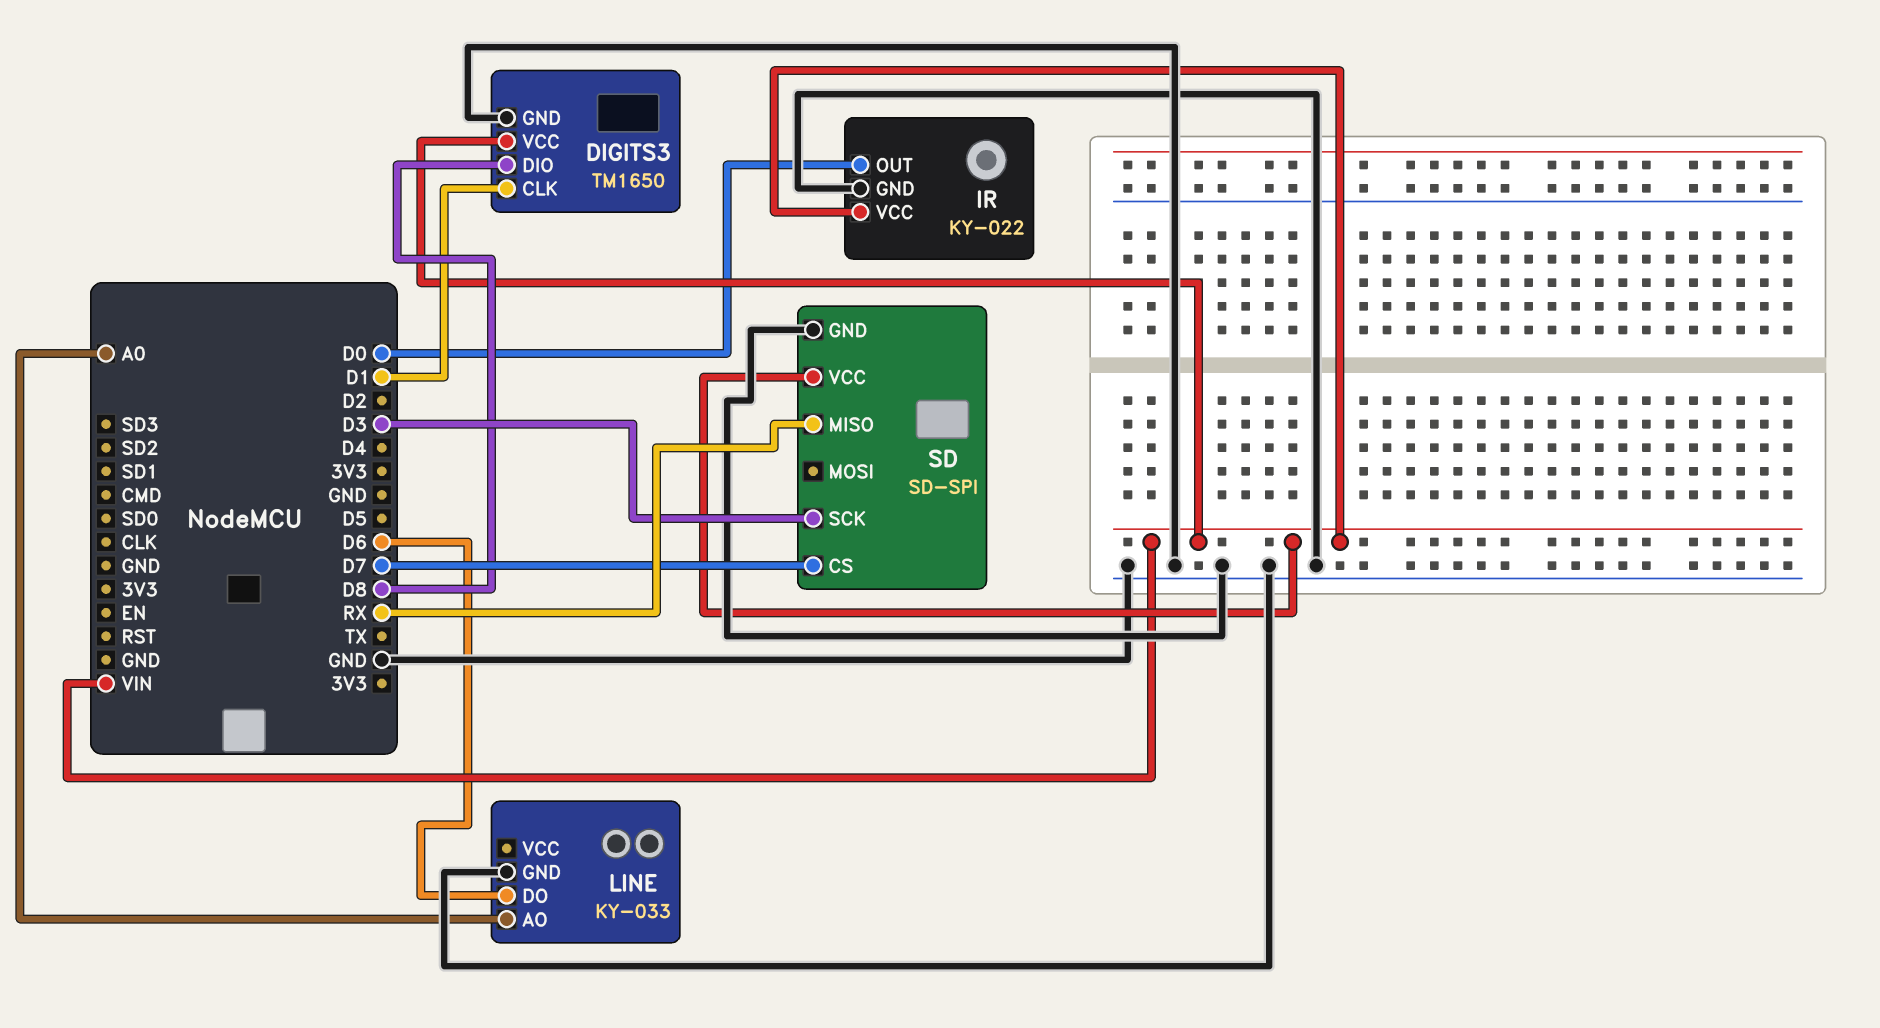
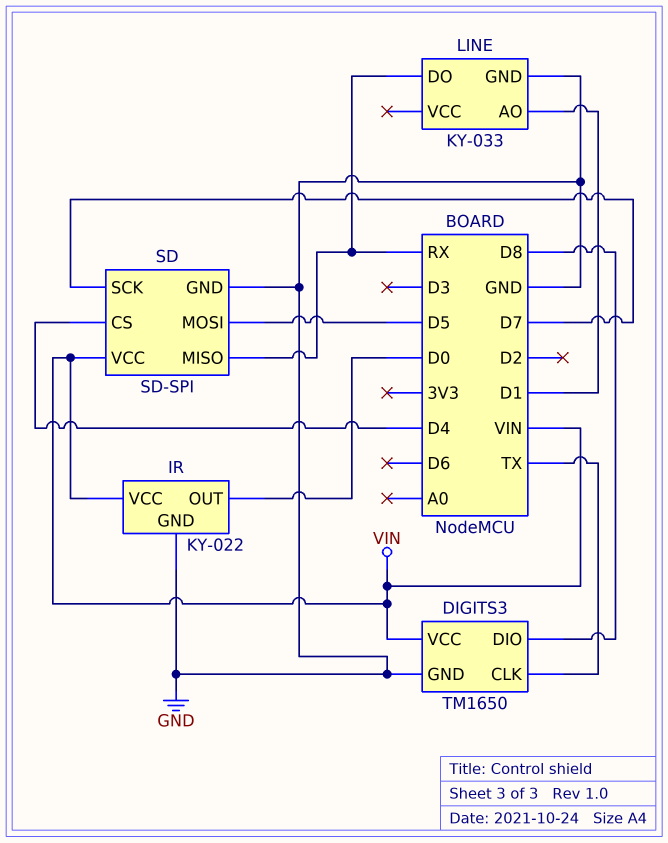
DIGITS3 pin CLK: D1 -> TX
LINE pin AO: A0 -> D1
LINE pin DO: D6 -> RX
SD pin CS: D7 -> D4
SD pin MOSI: none -> D5
SD pin SCK: D3 -> D7

